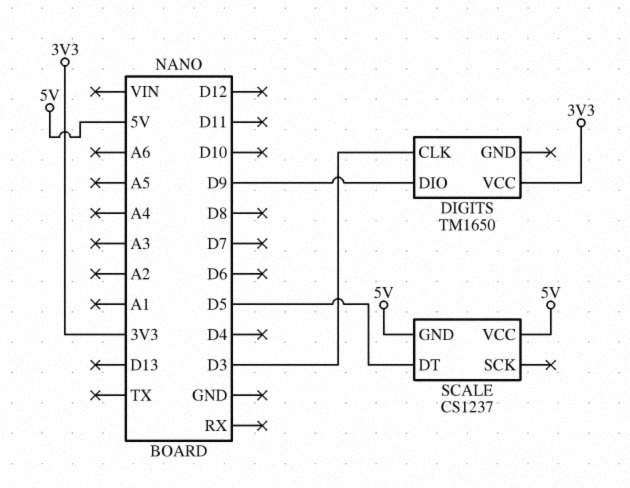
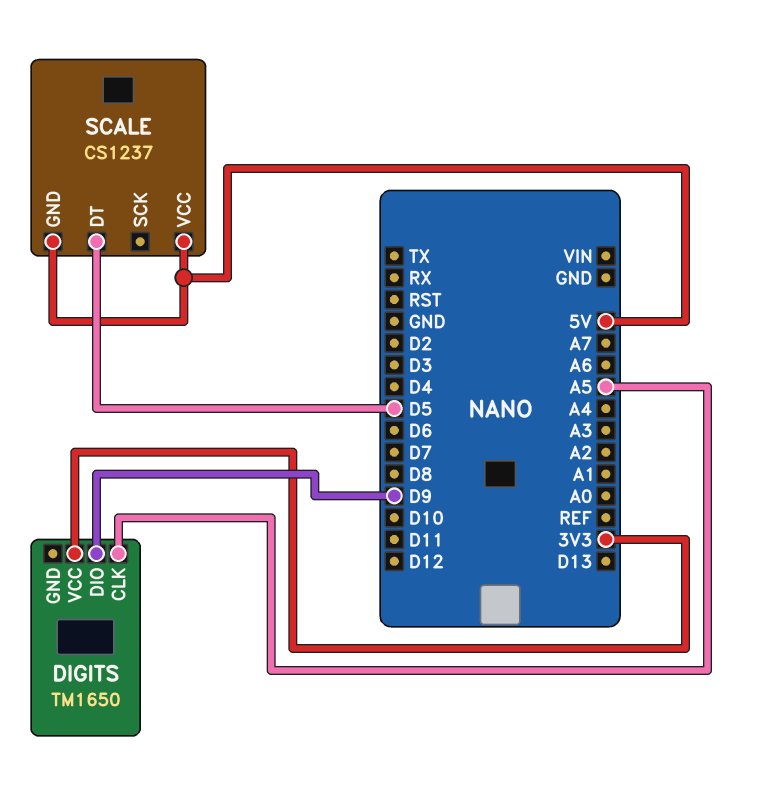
DIGITS pin CLK: D3 -> A5

